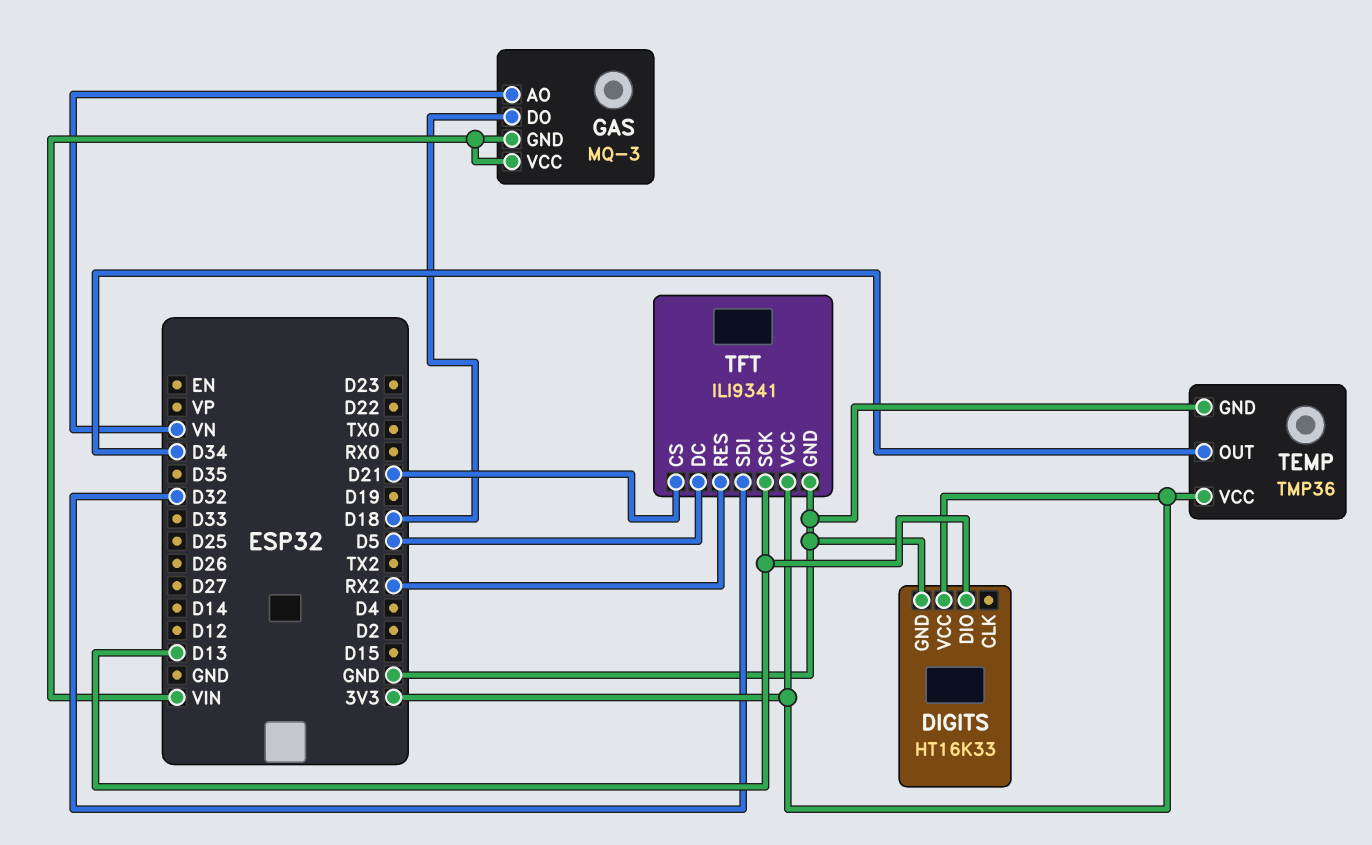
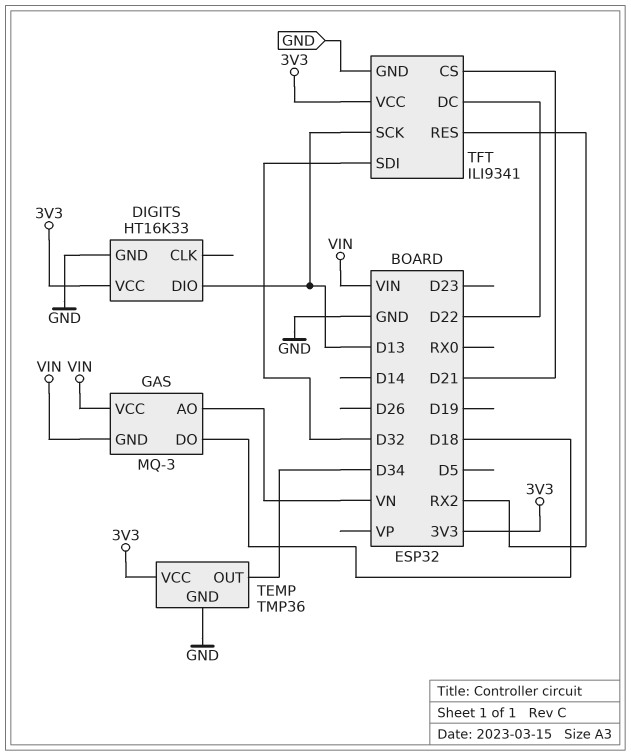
TFT pin DC: D5 -> D22

